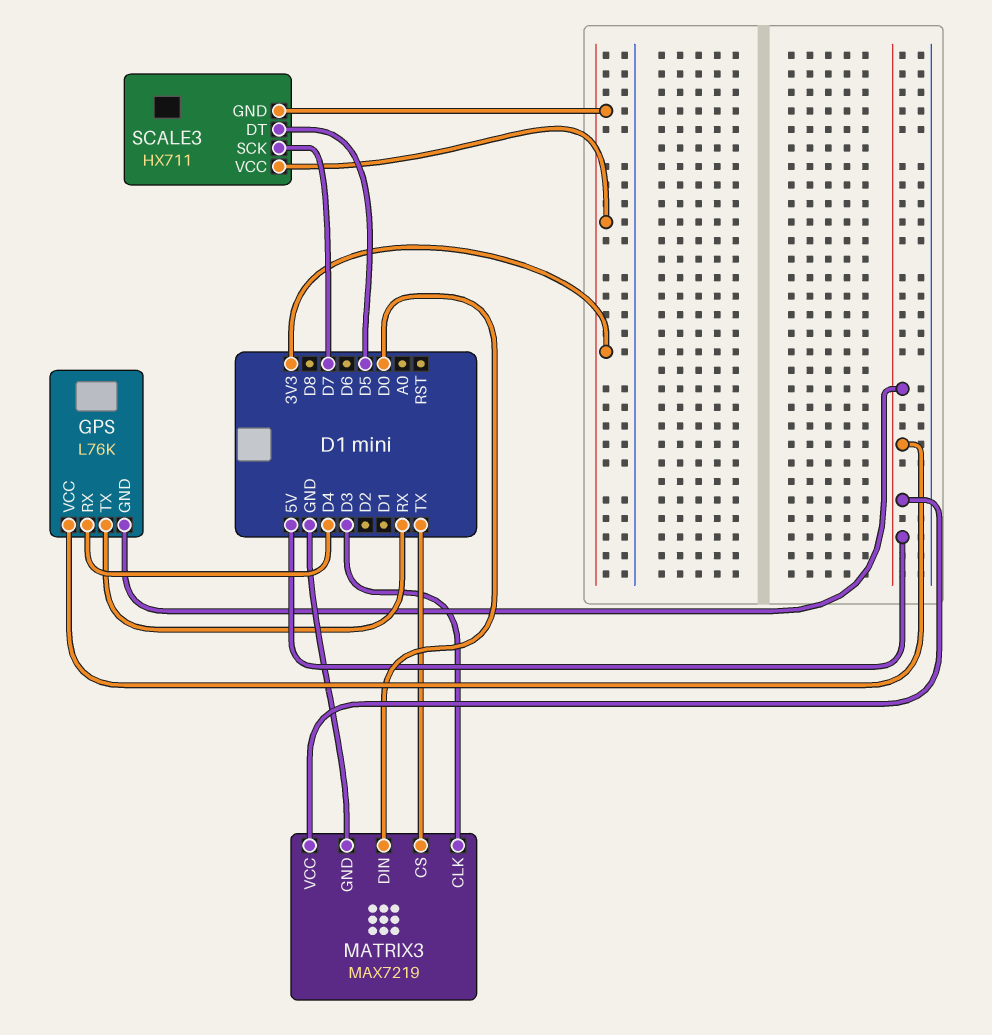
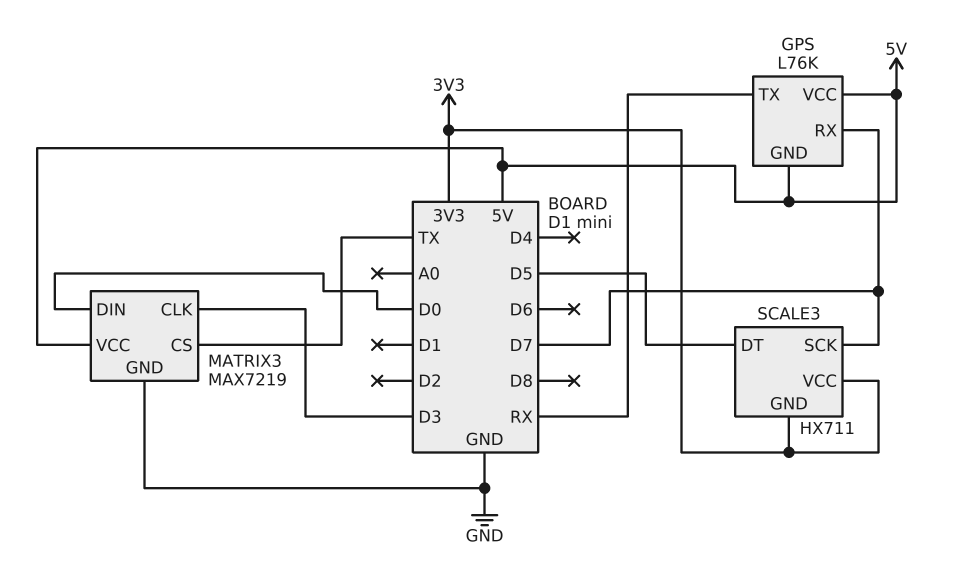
GPS pin RX: D4 -> D7

